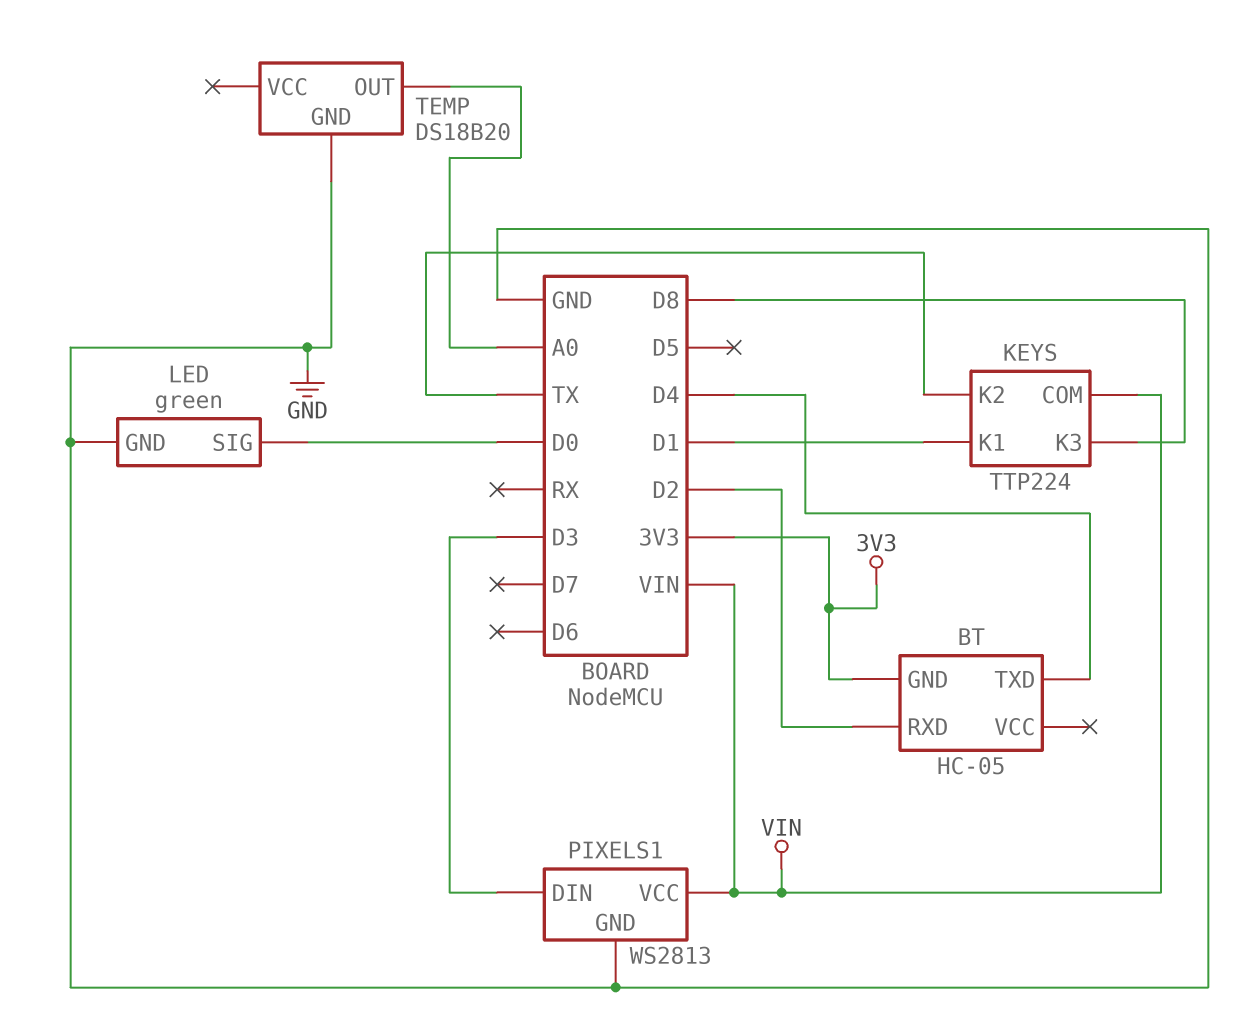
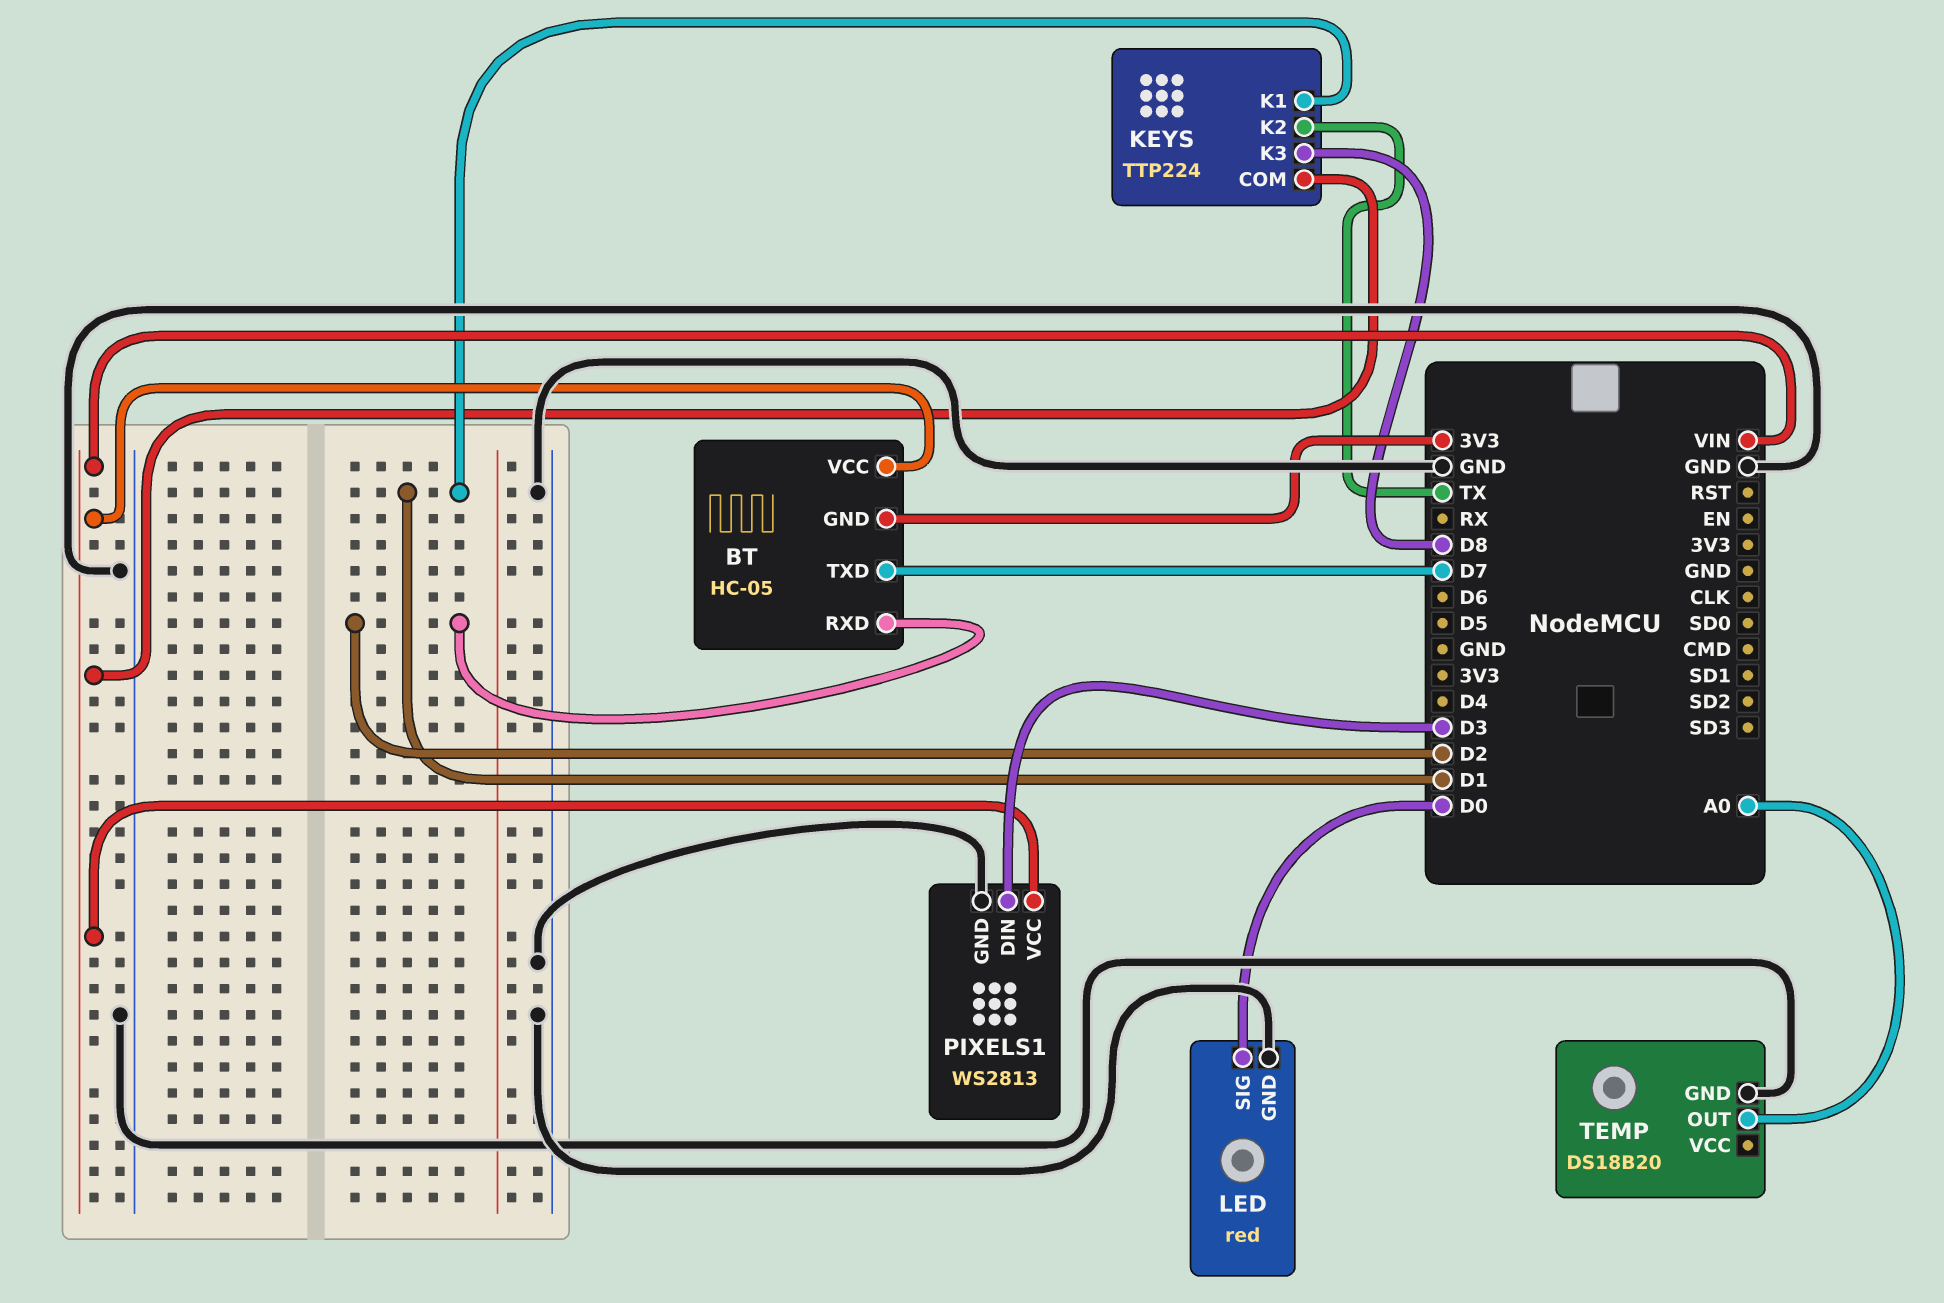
BT pin TXD: D4 -> D7
BT pin VCC: none -> VIN
LED: green -> red

